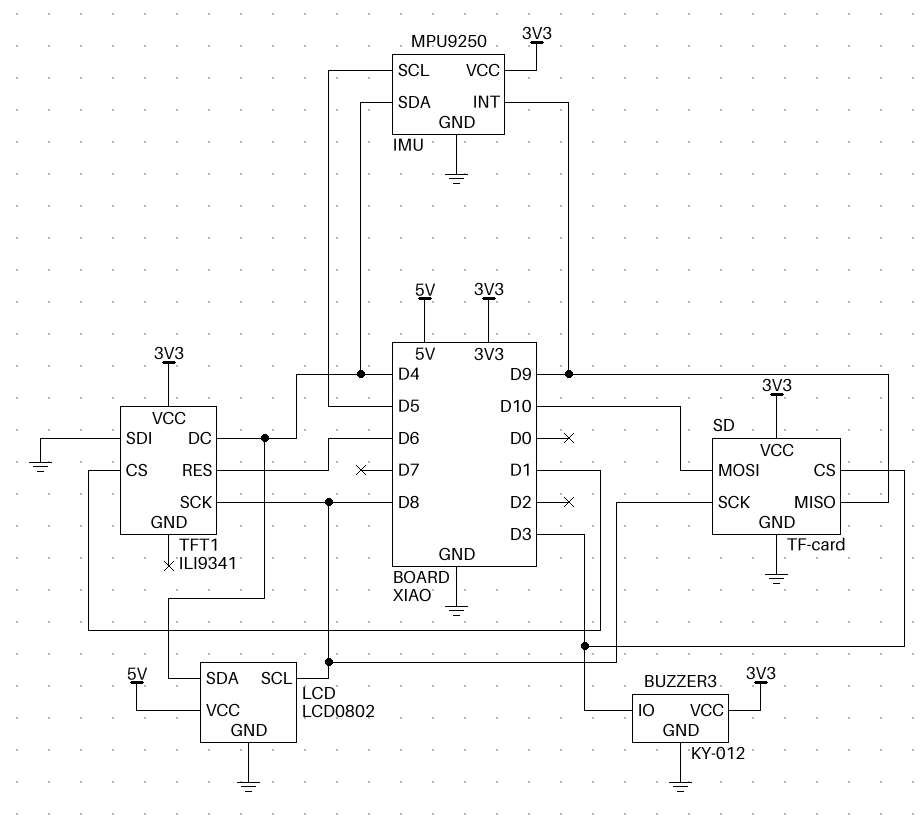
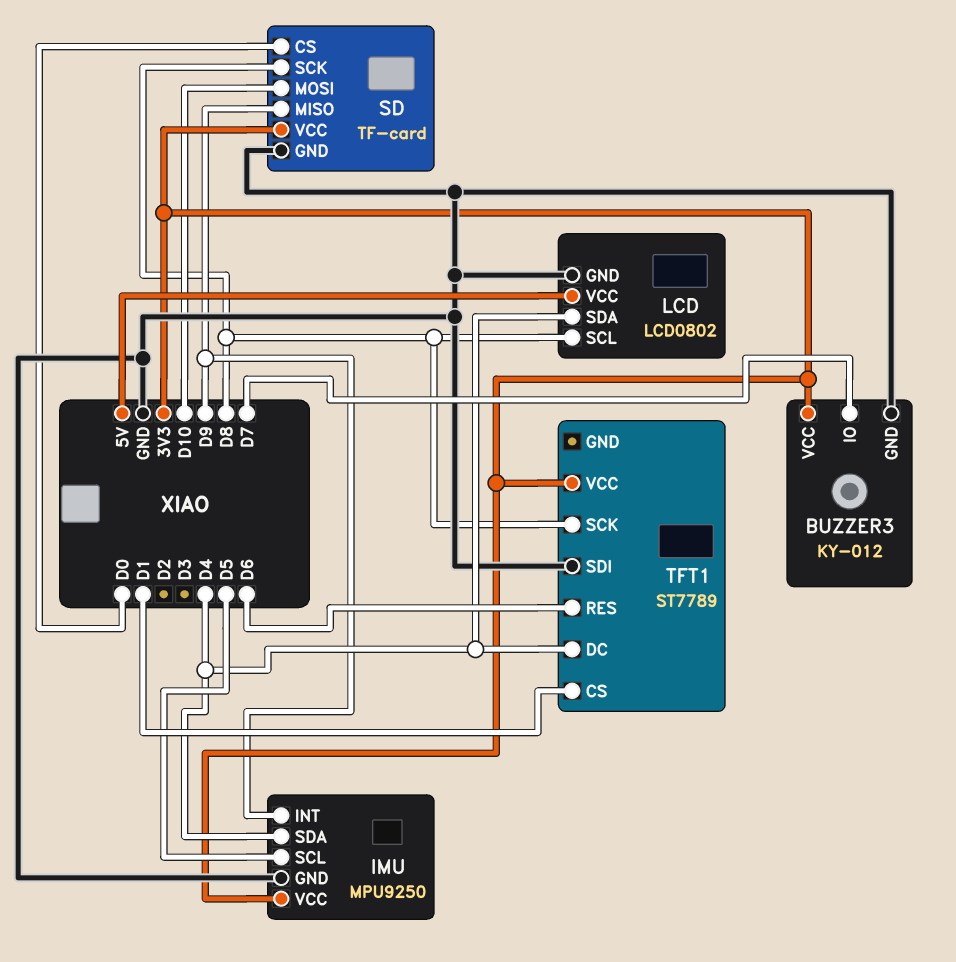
BUZZER3 pin IO: D3 -> D7
SD pin CS: D3 -> D0
TFT1: ILI9341 -> ST7789

